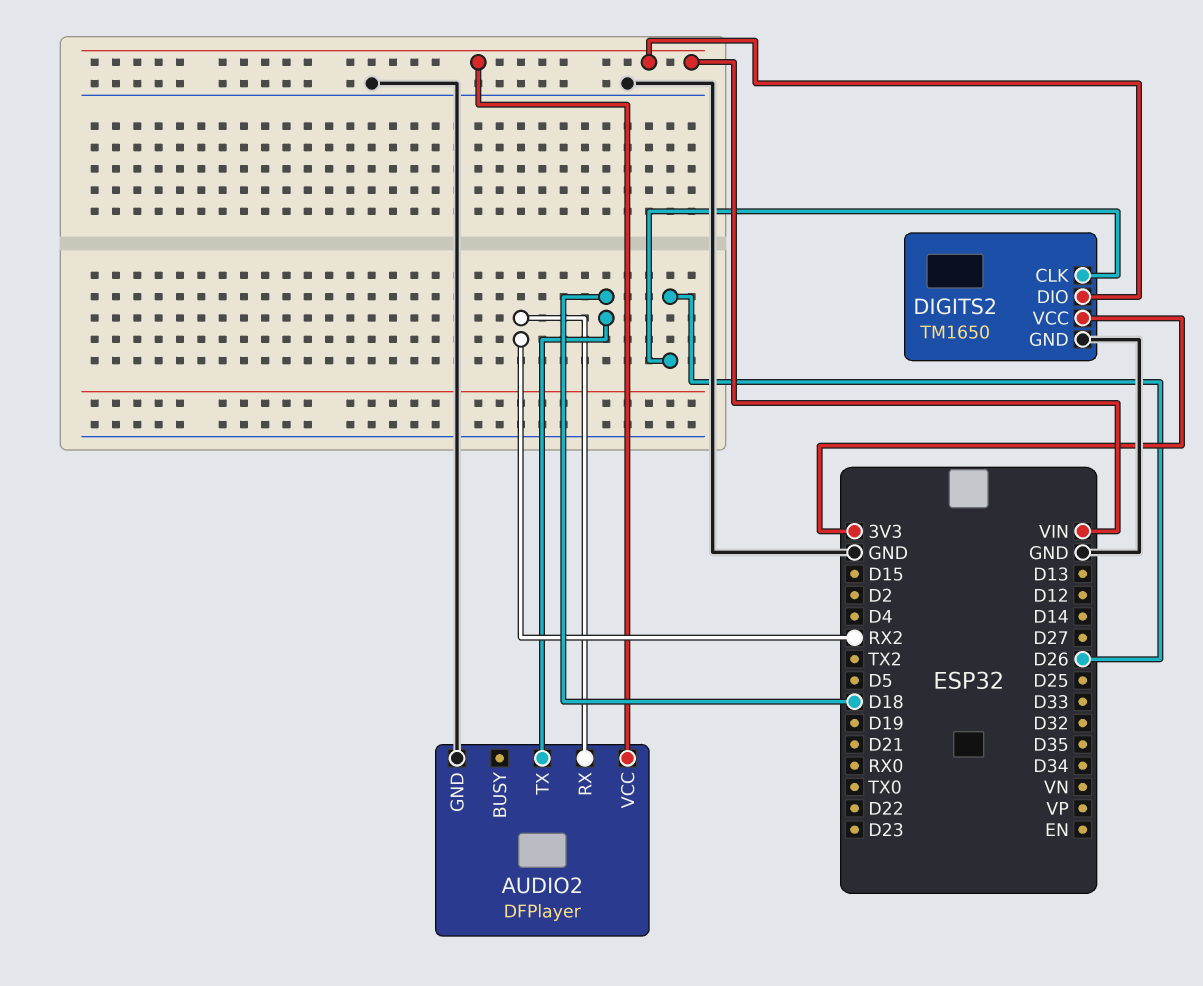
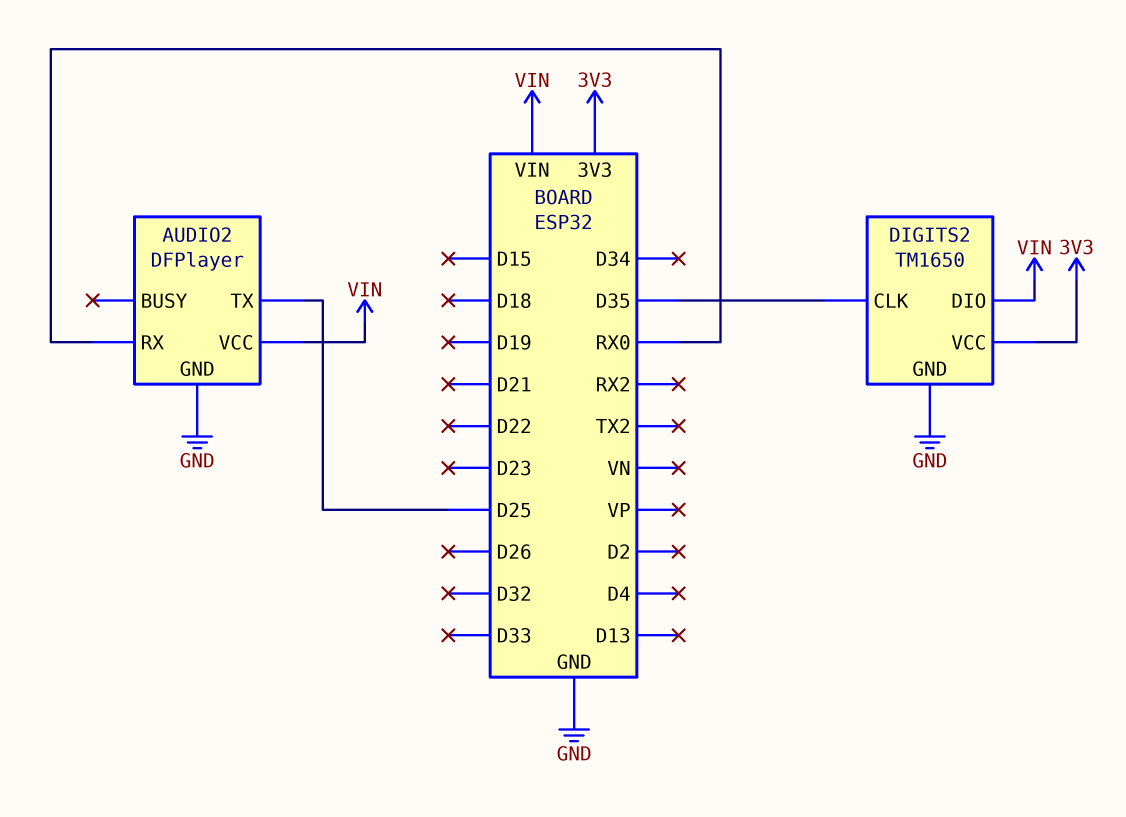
AUDIO2 pin RX: RX2 -> RX0
AUDIO2 pin TX: D18 -> D25
DIGITS2 pin CLK: D26 -> D35

